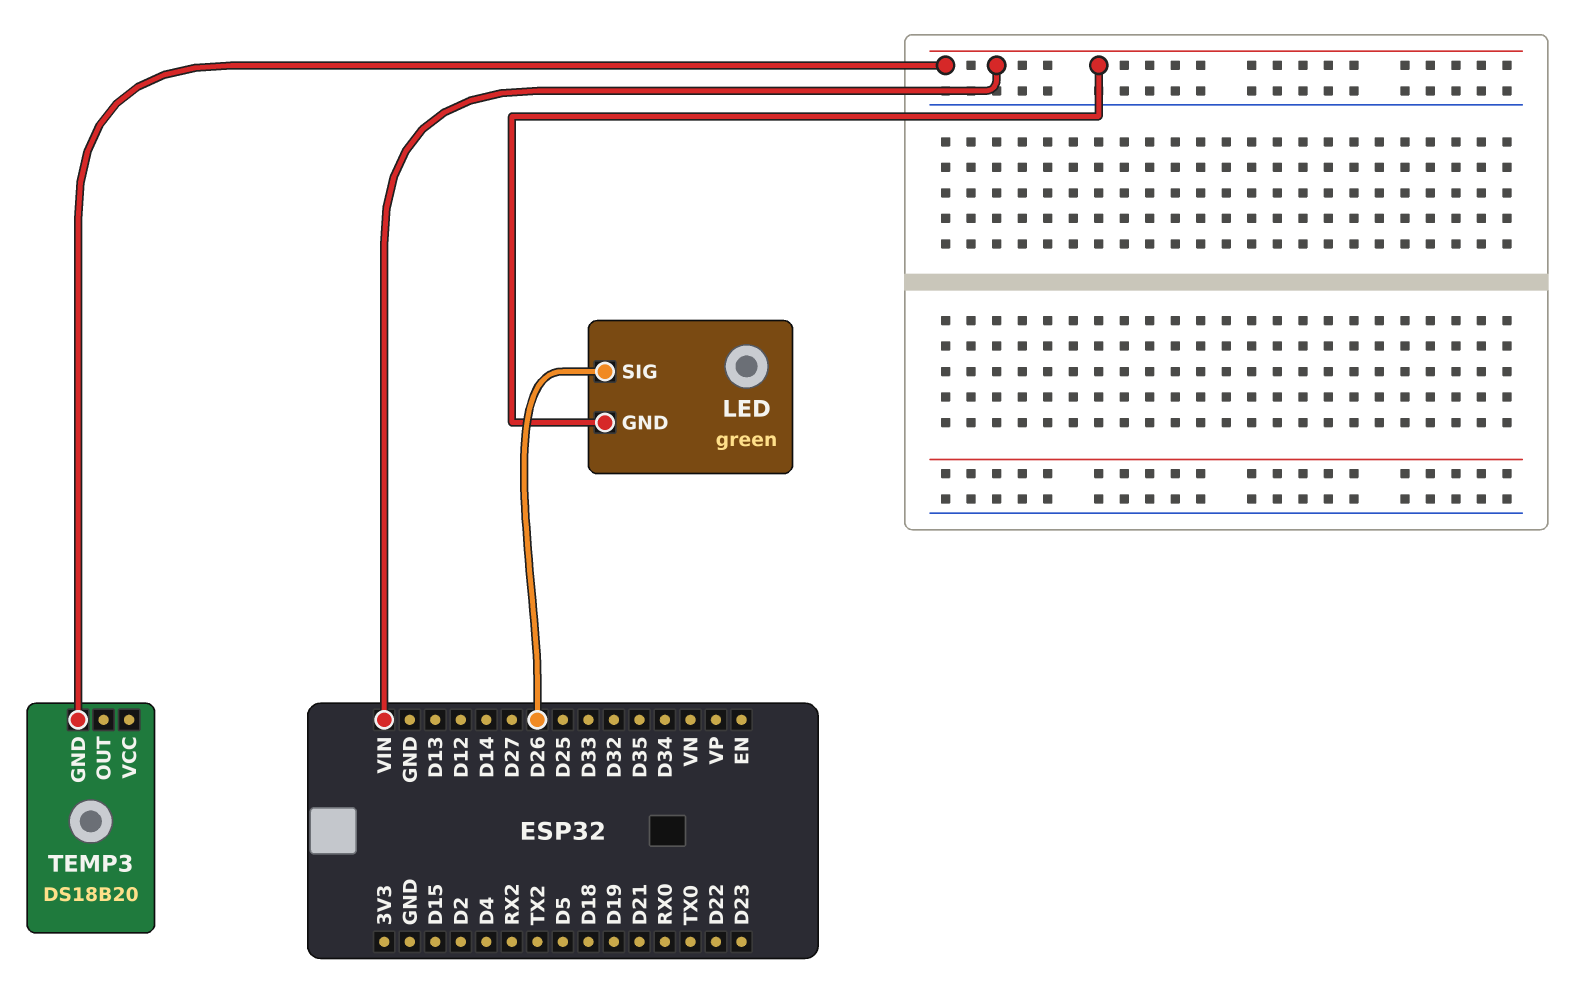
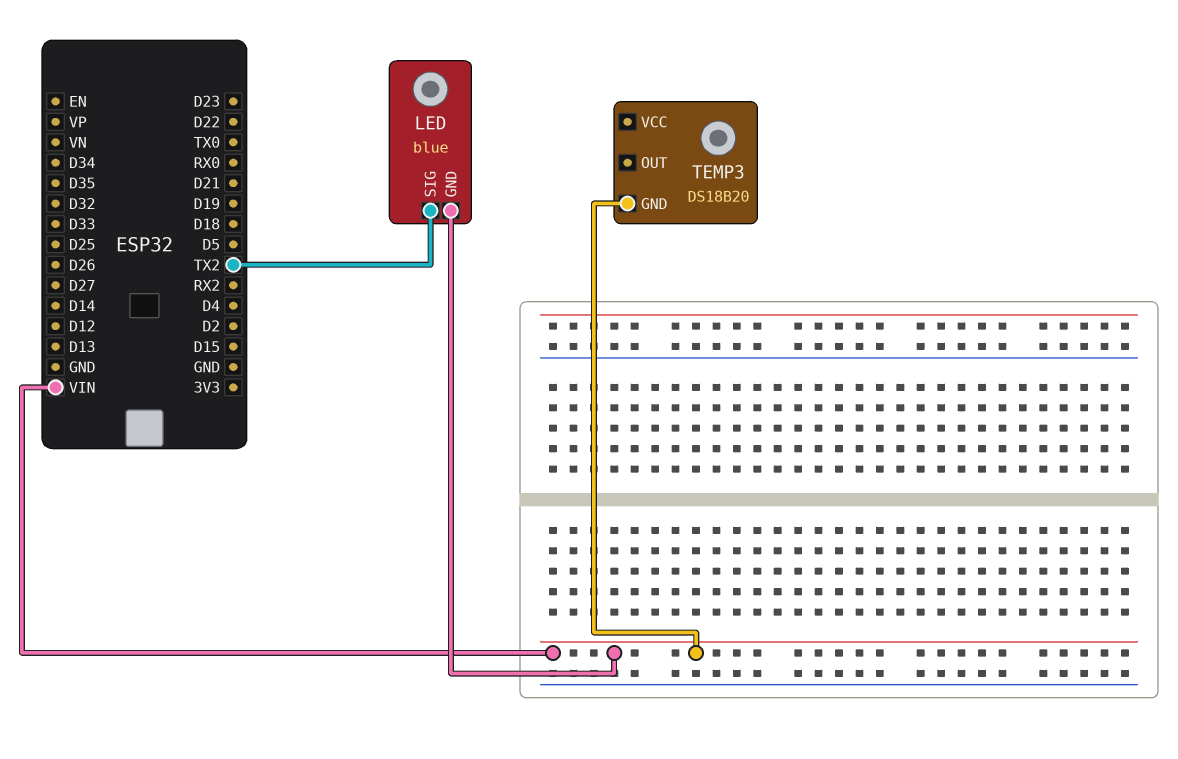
LED: green -> blue
LED pin SIG: D26 -> TX2

